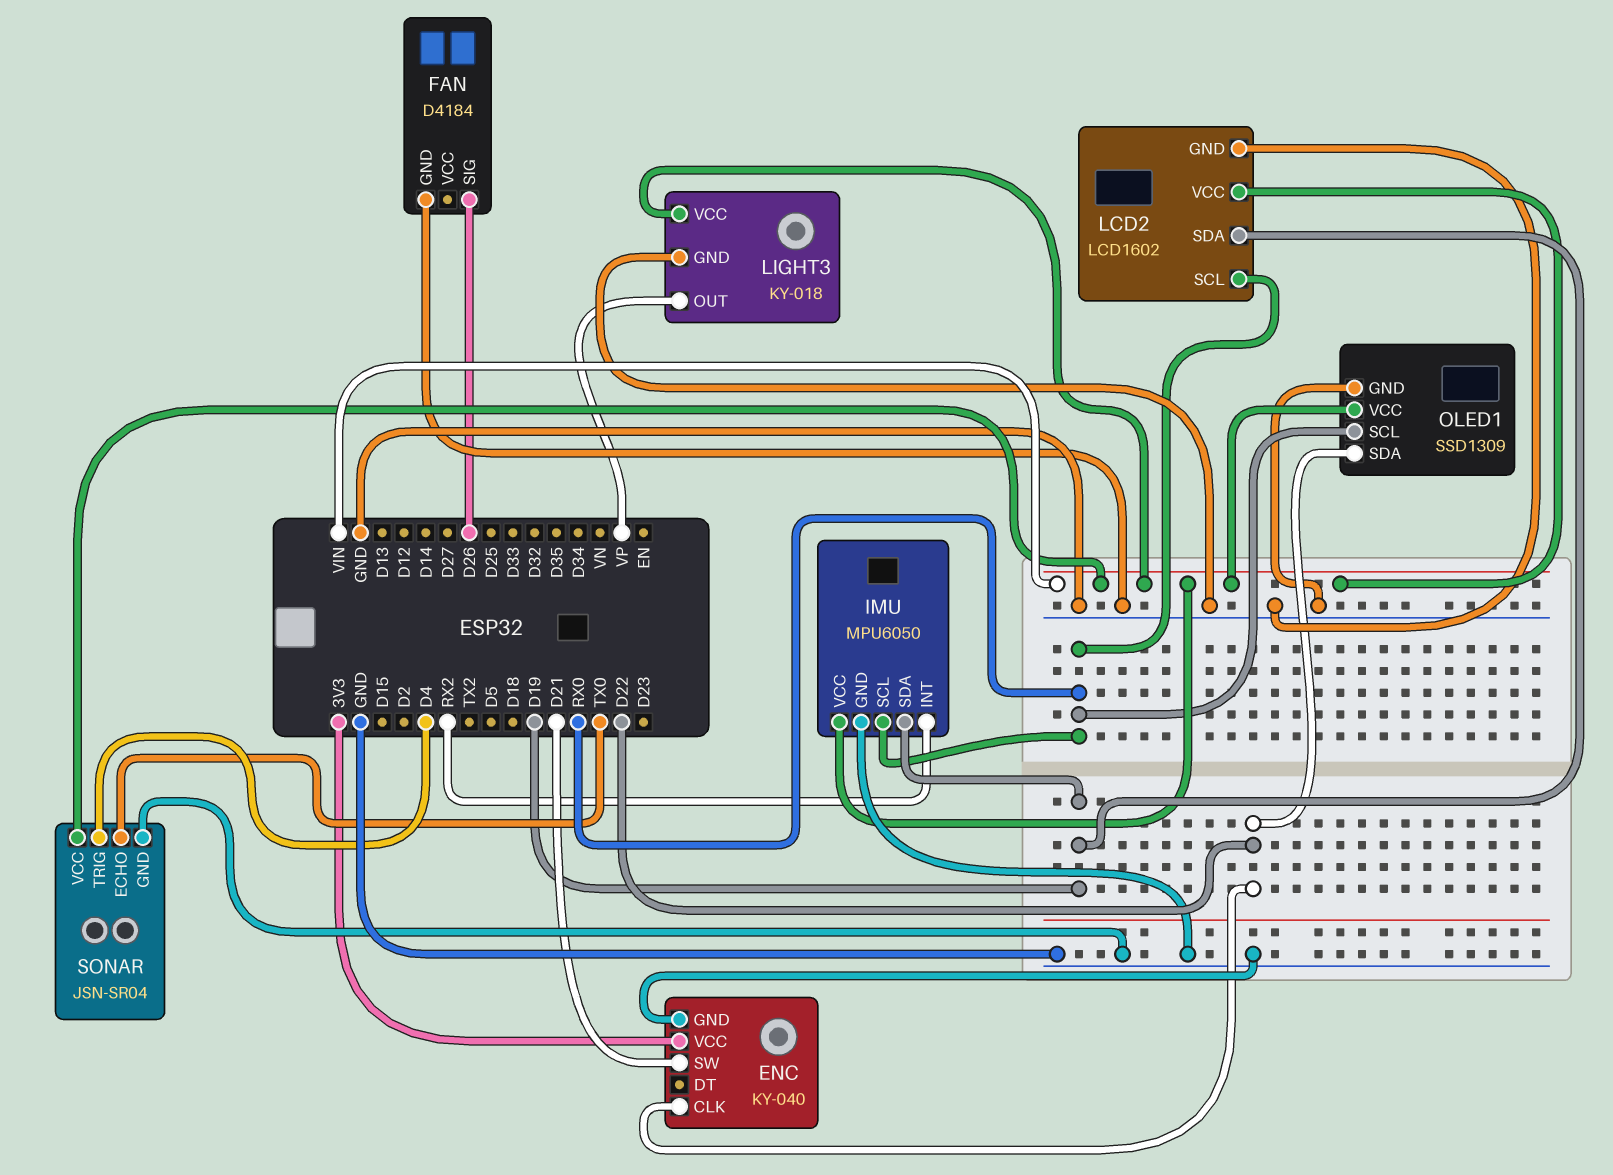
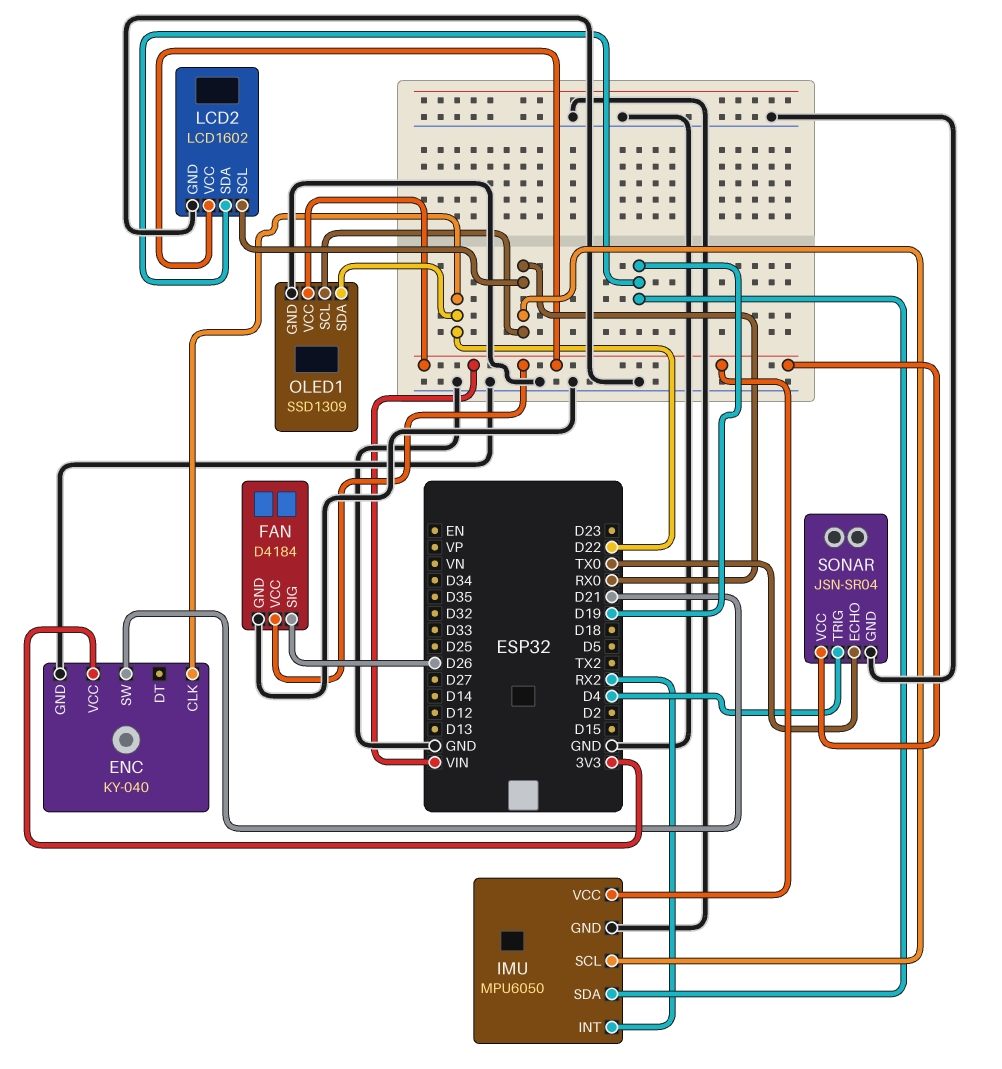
FAN pin VCC: none -> VIN
LIGHT3: KY-018 -> none
LIGHT3 pin GND: GND -> none
LIGHT3 pin OUT: VP -> none
LIGHT3 pin VCC: VIN -> none

